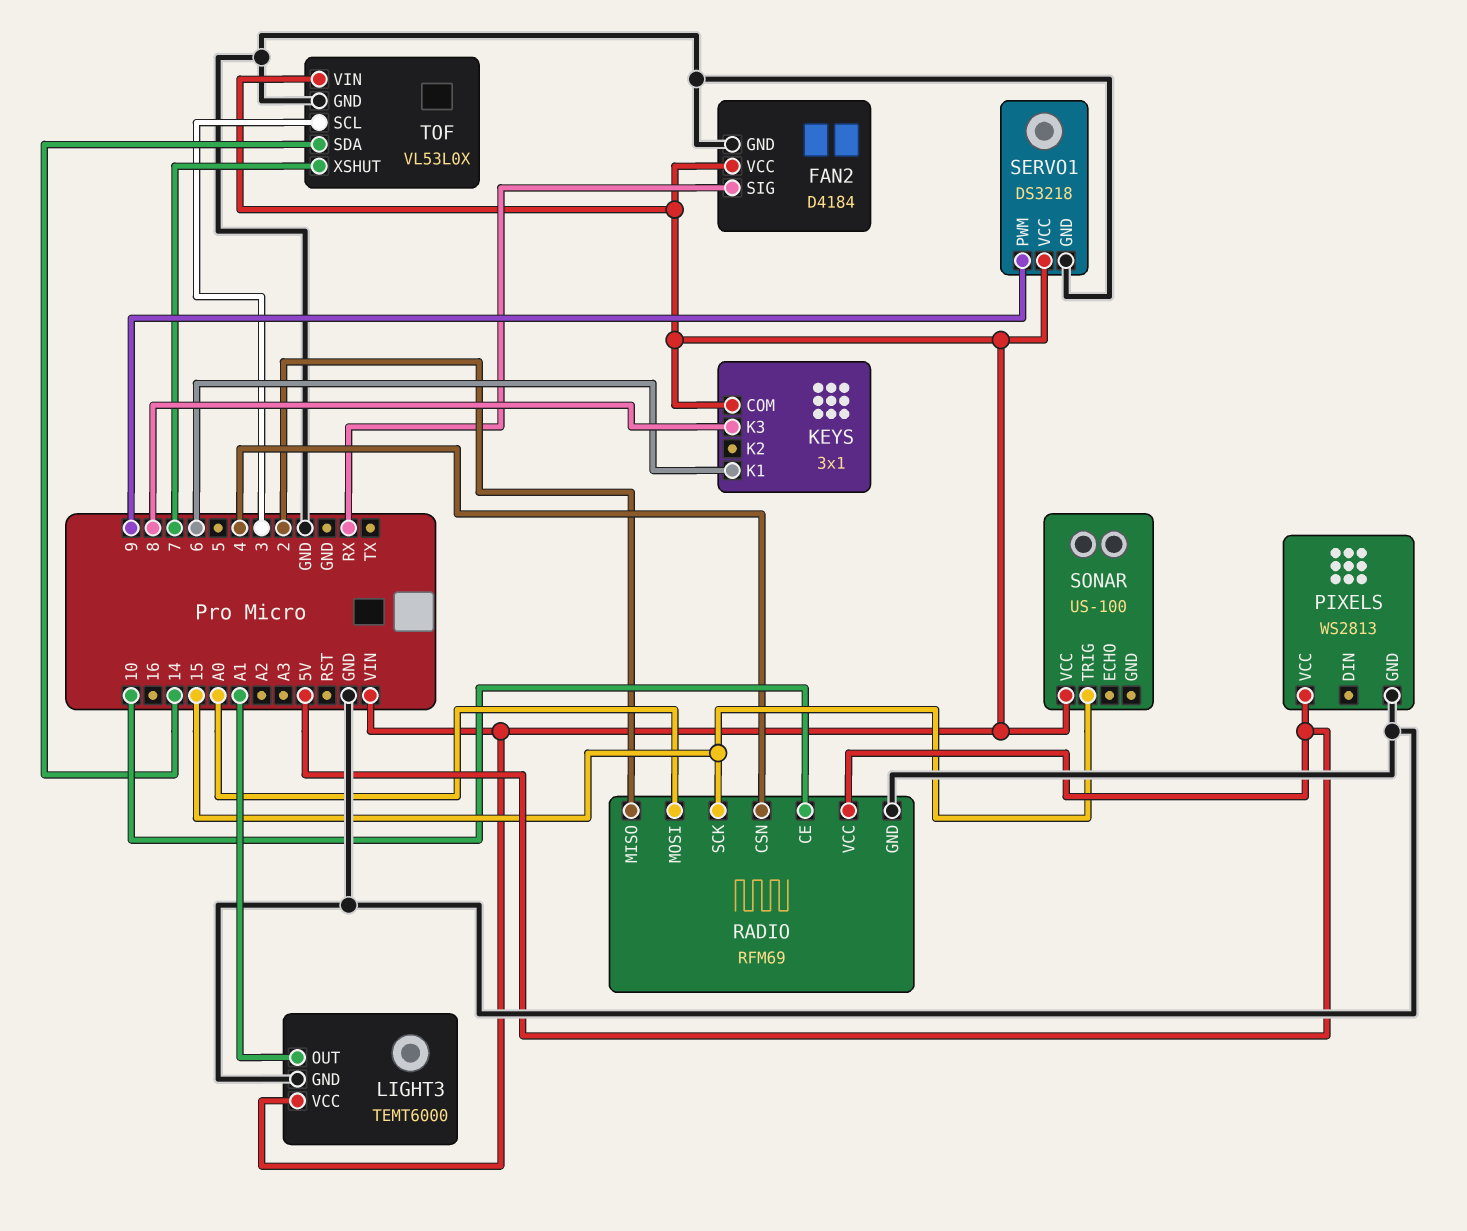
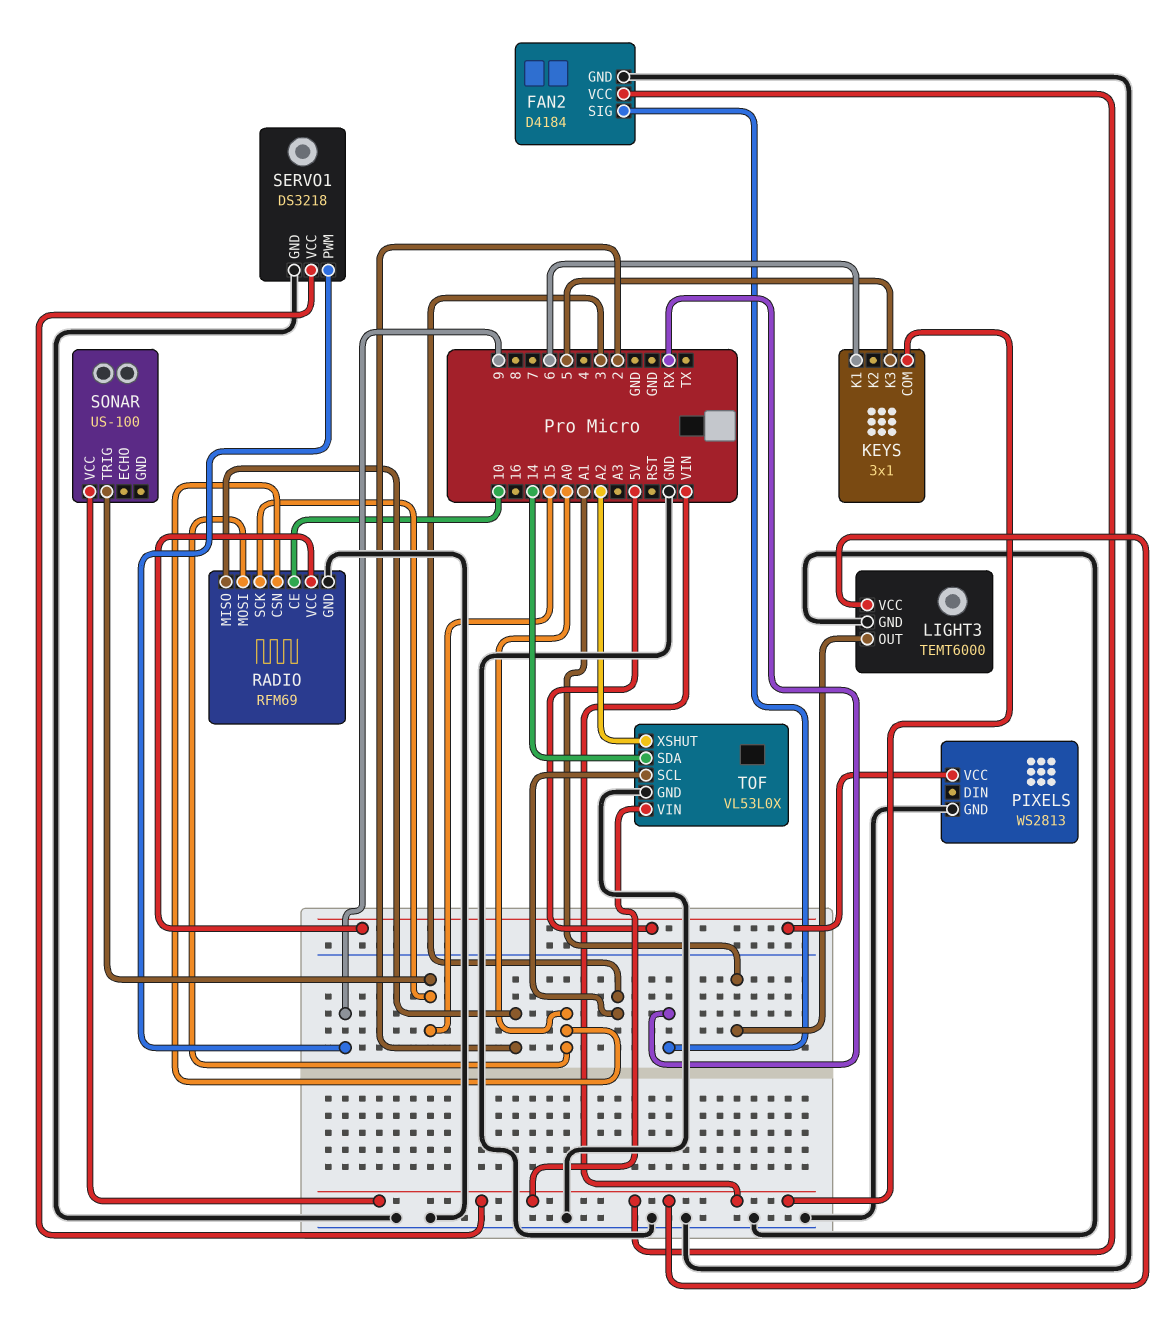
KEYS pin K3: 8 -> 5
RADIO pin CSN: 4 -> A0
TOF pin XSHUT: 7 -> A2

